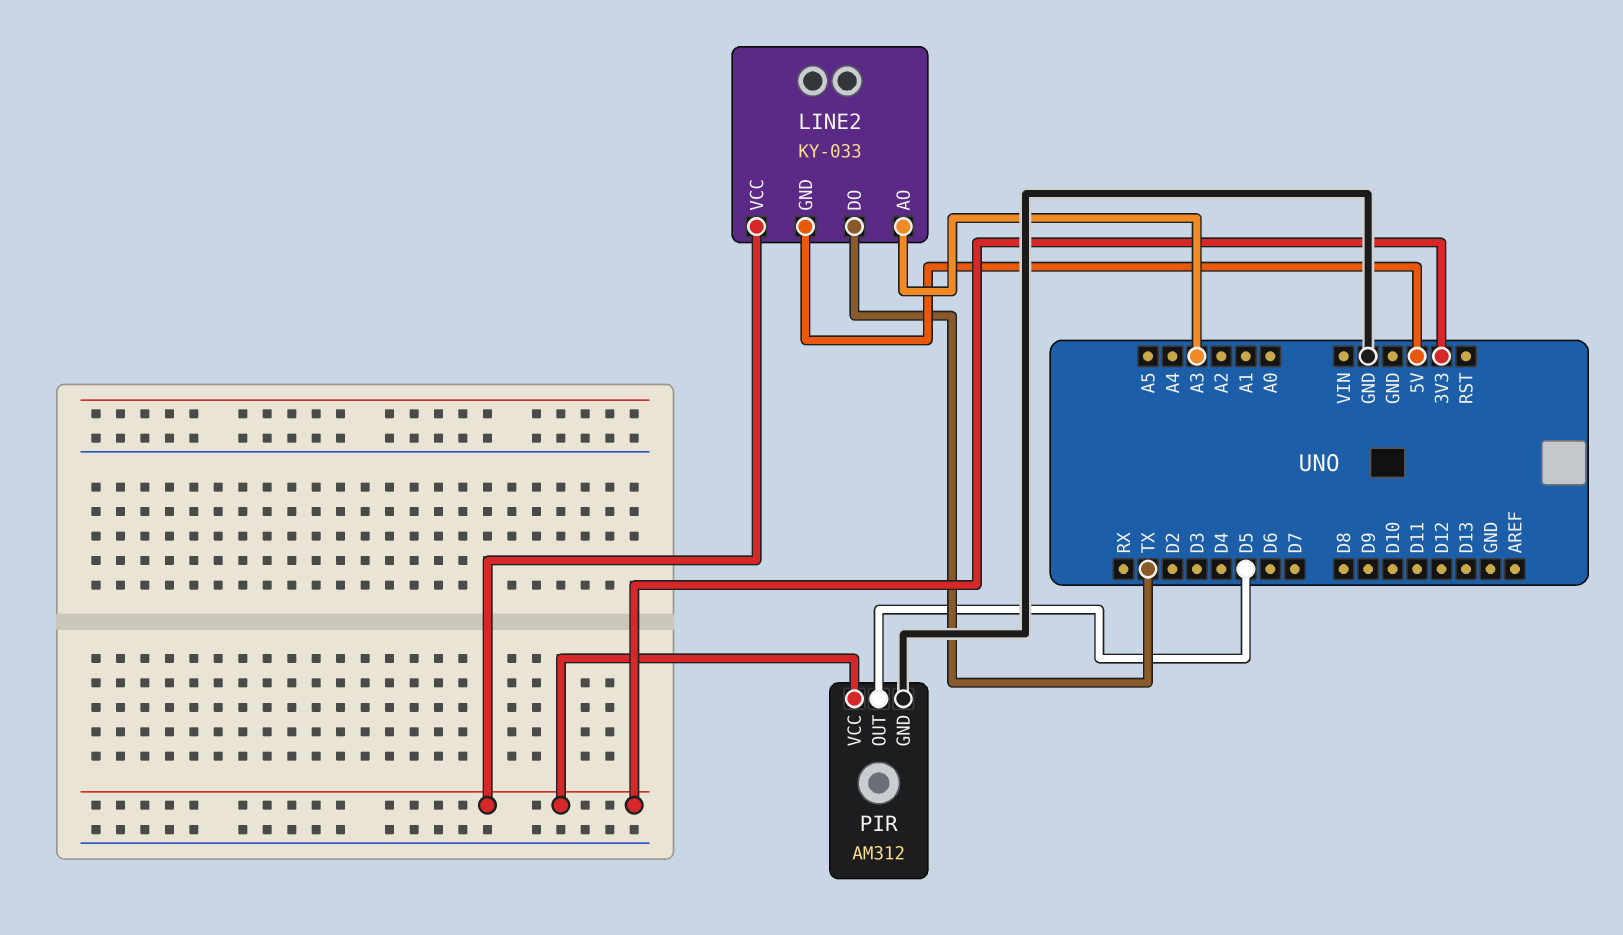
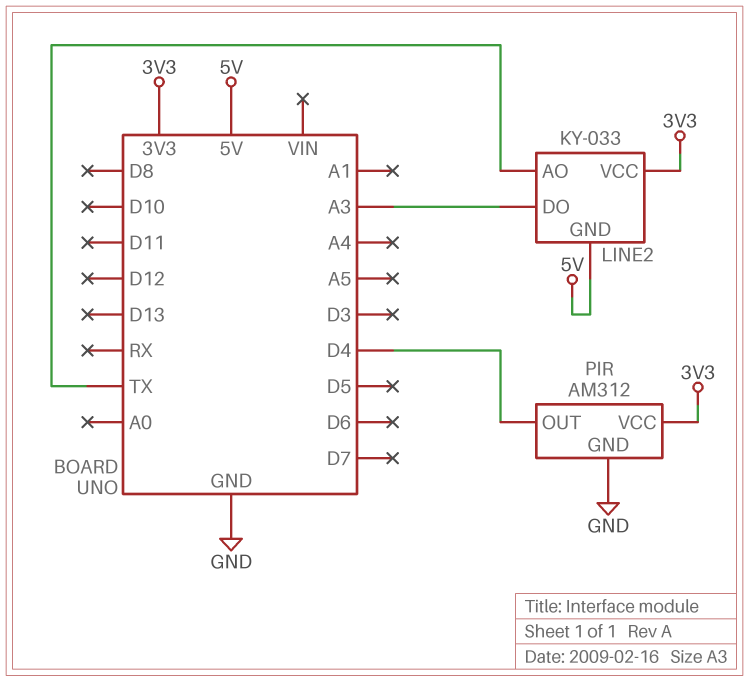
LINE2 pin AO: A3 -> TX
LINE2 pin DO: TX -> A3
PIR pin OUT: D5 -> D4

